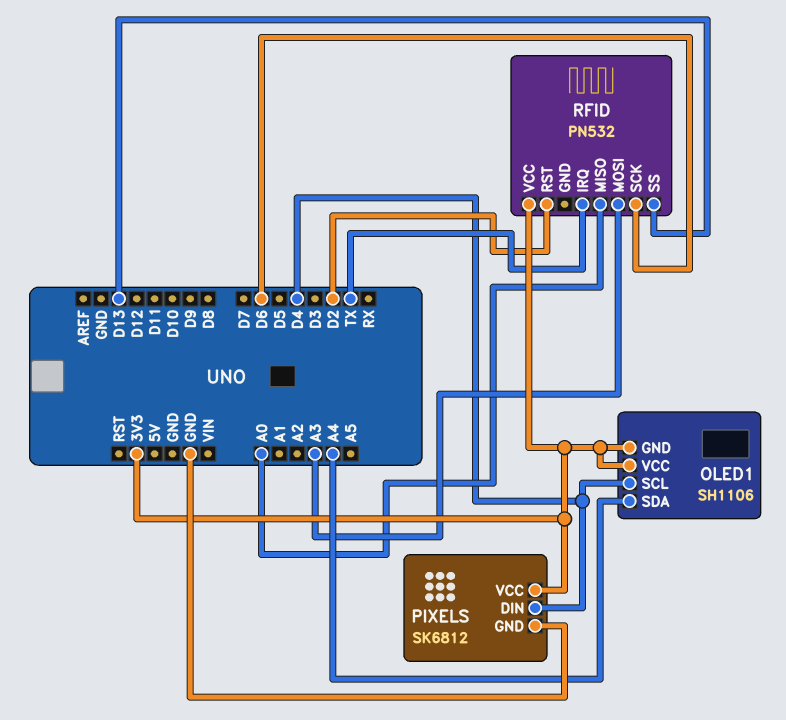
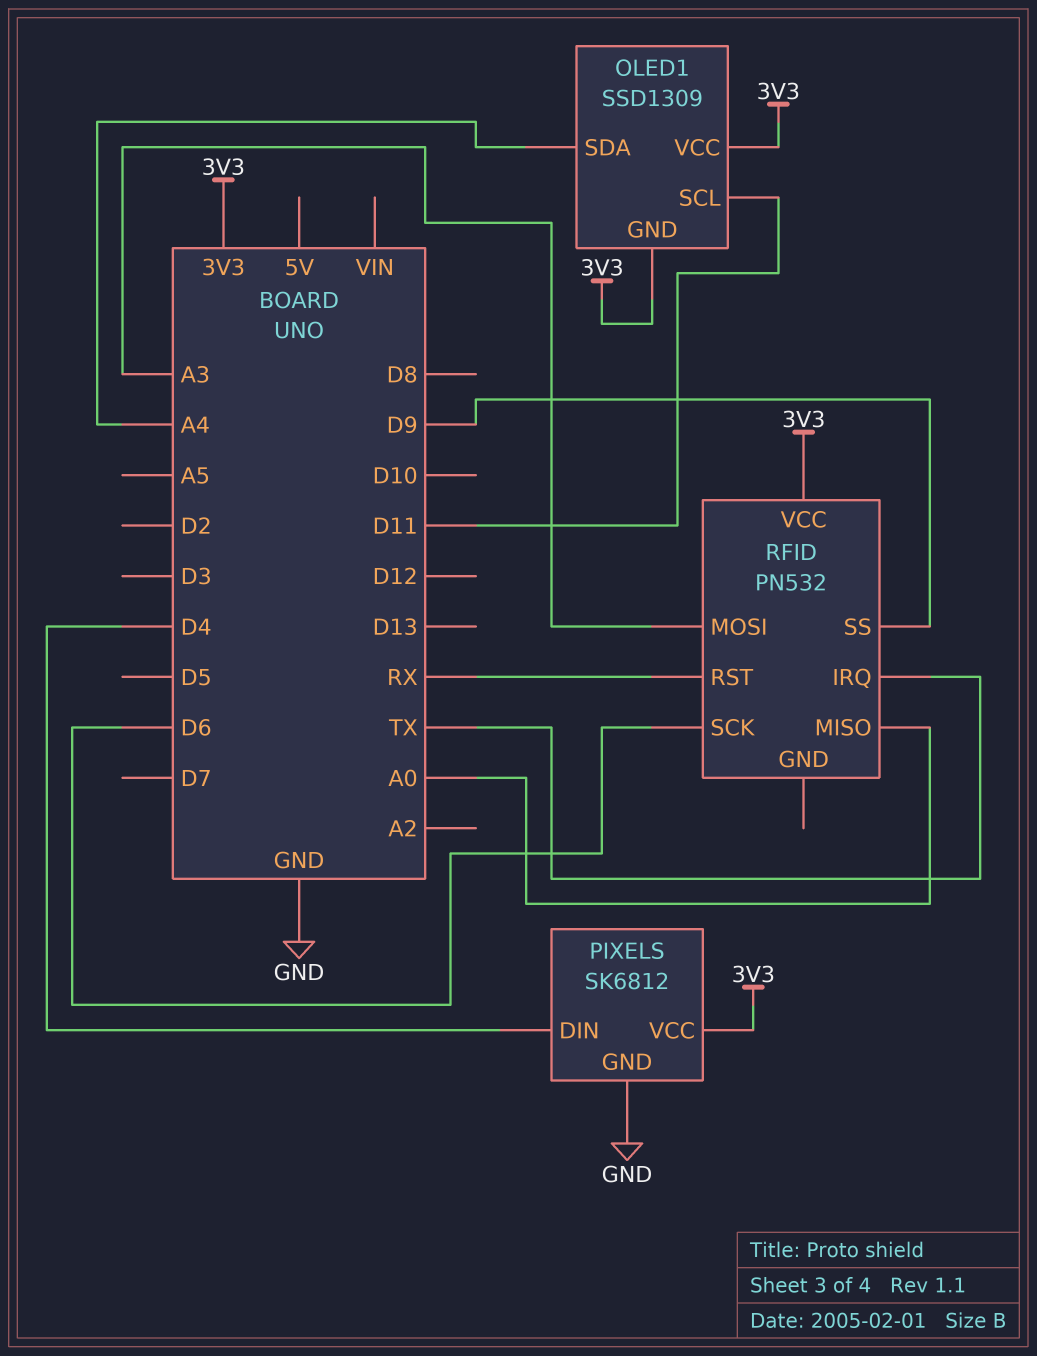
OLED1: SH1106 -> SSD1309
OLED1 pin SCL: D4 -> D11
RFID pin RST: D2 -> RX
RFID pin SS: D13 -> D9

